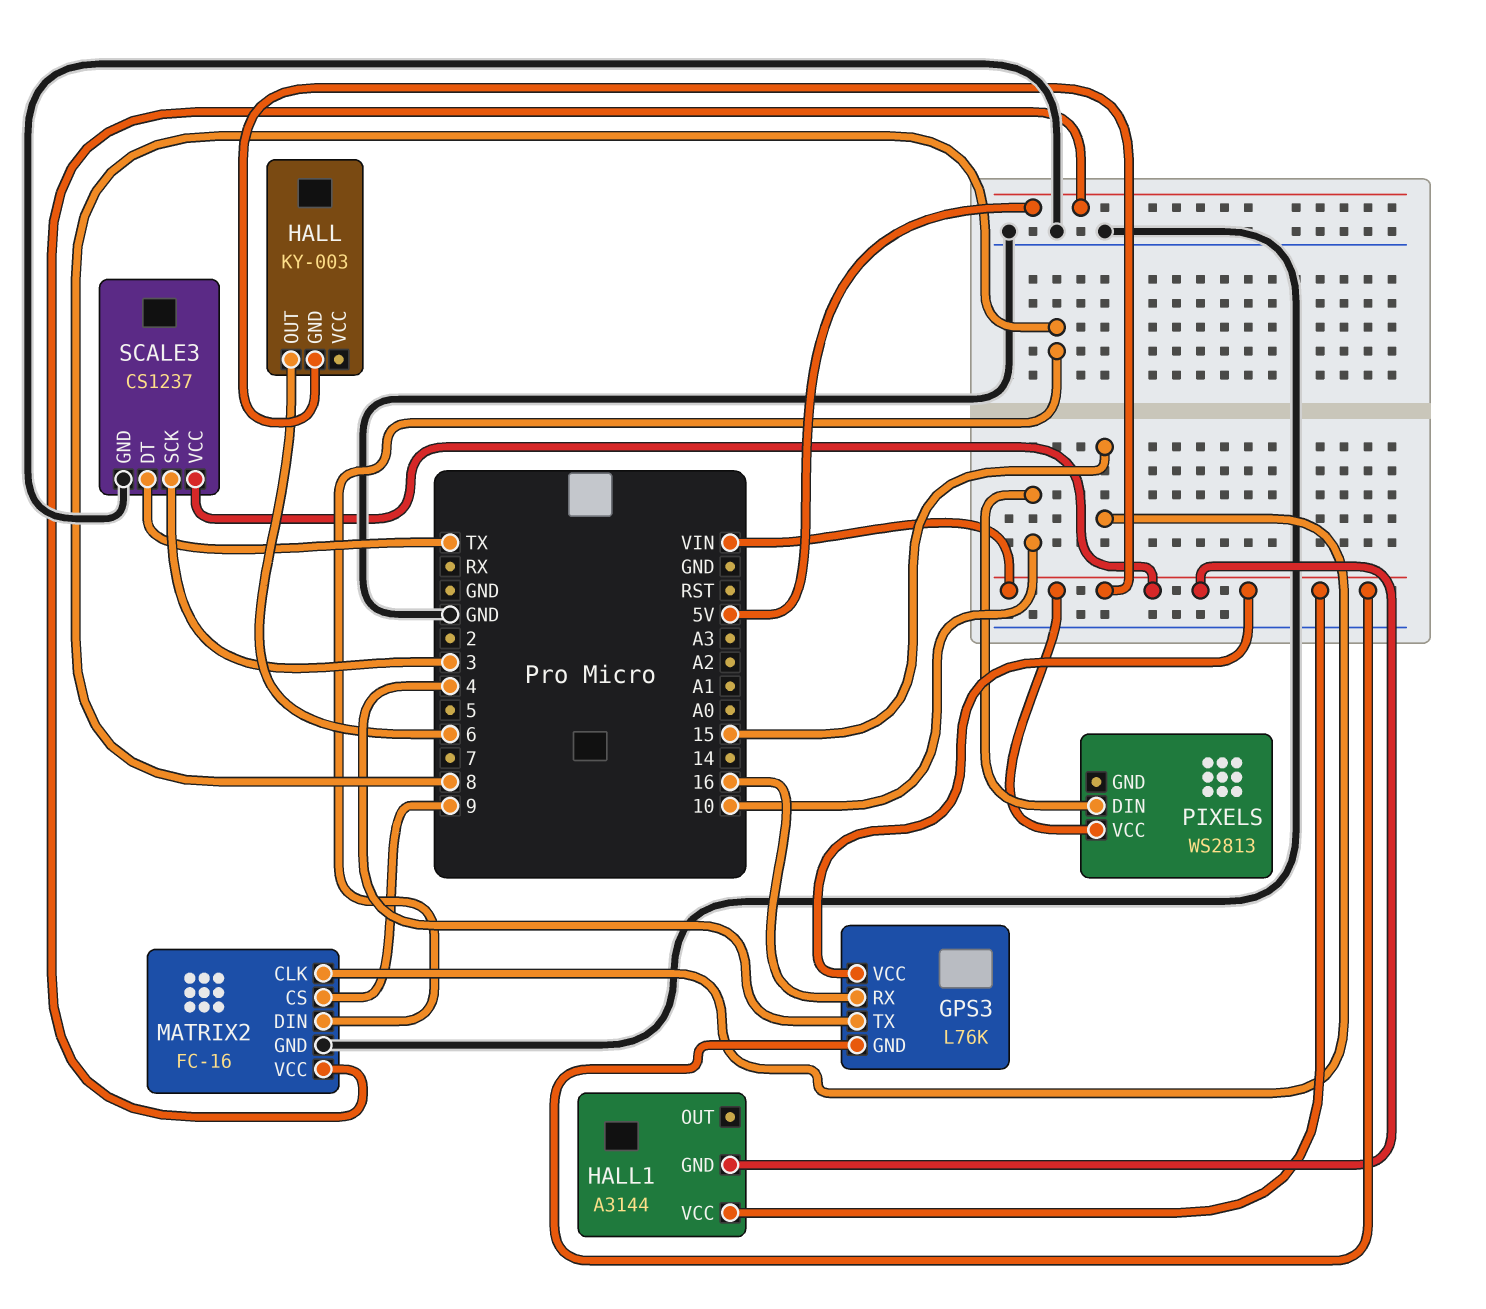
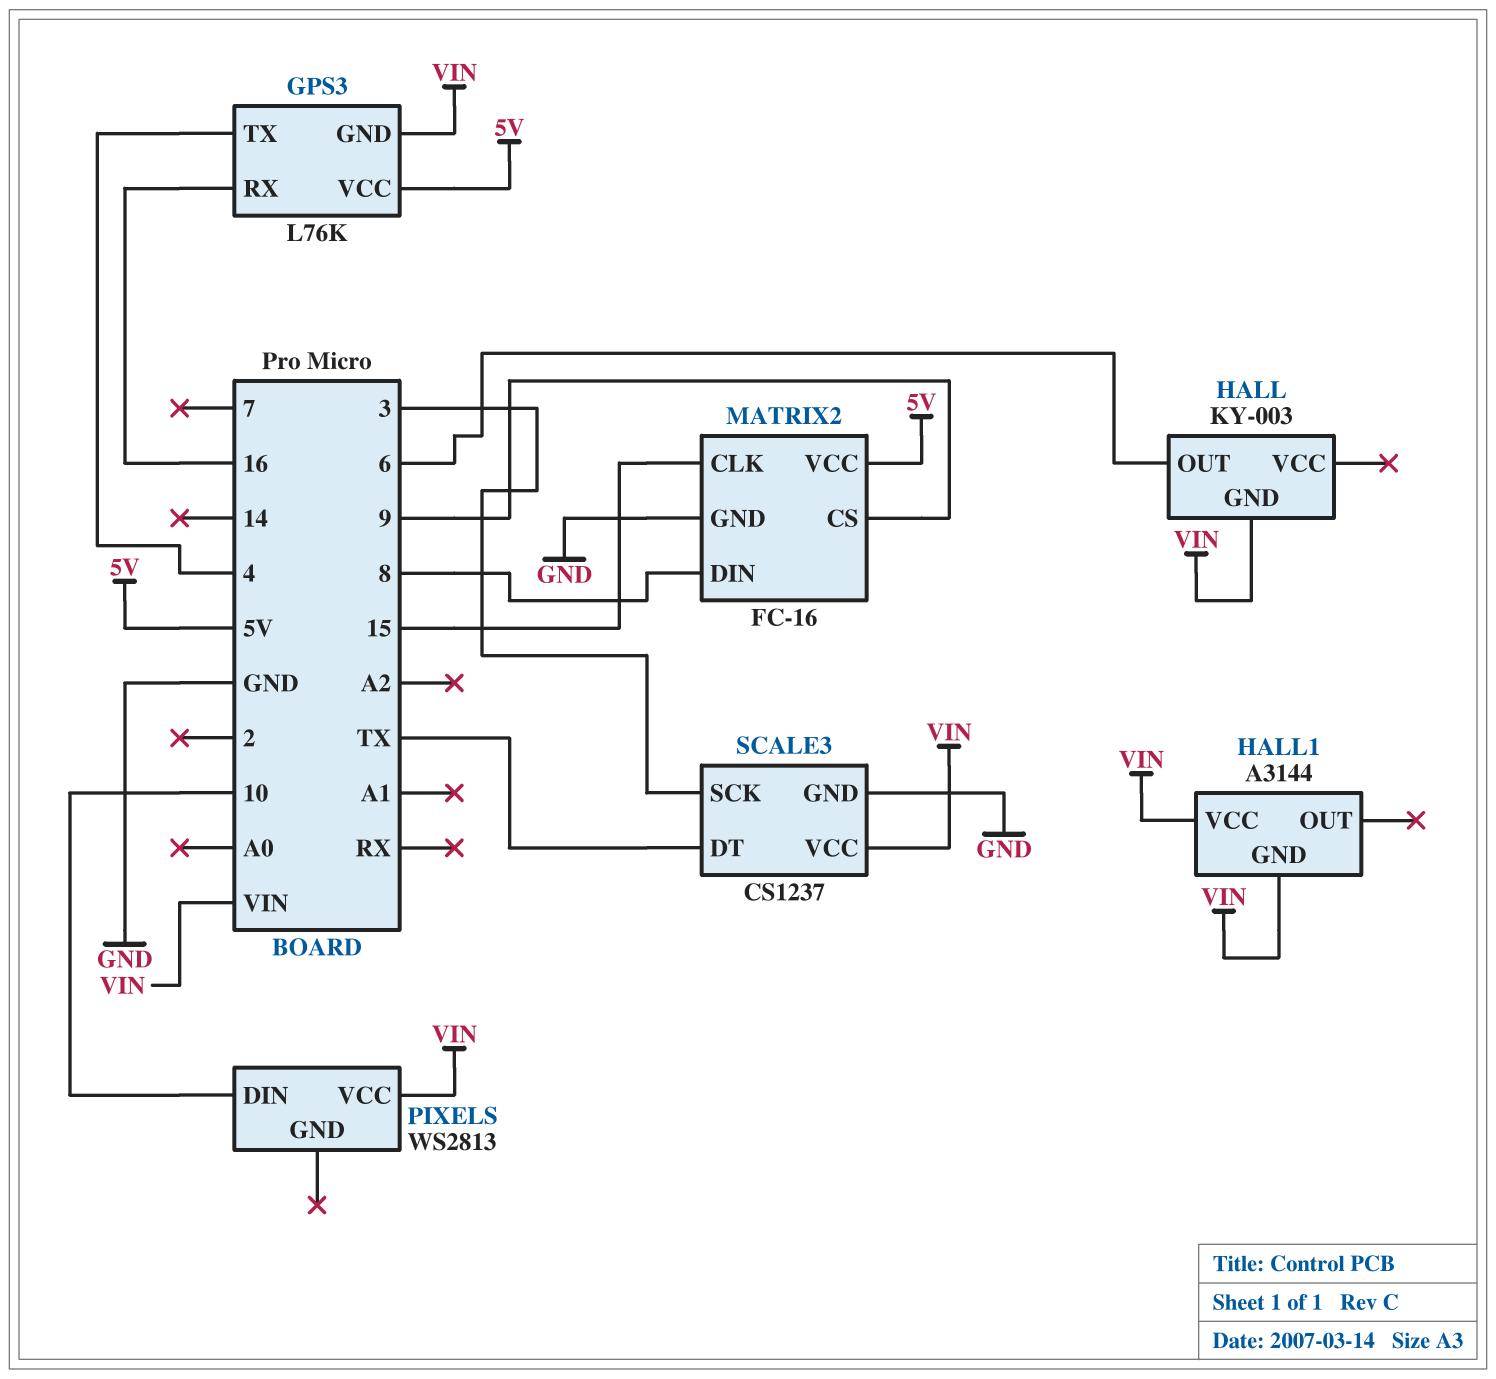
GPS3 pin VCC: VIN -> 5V

